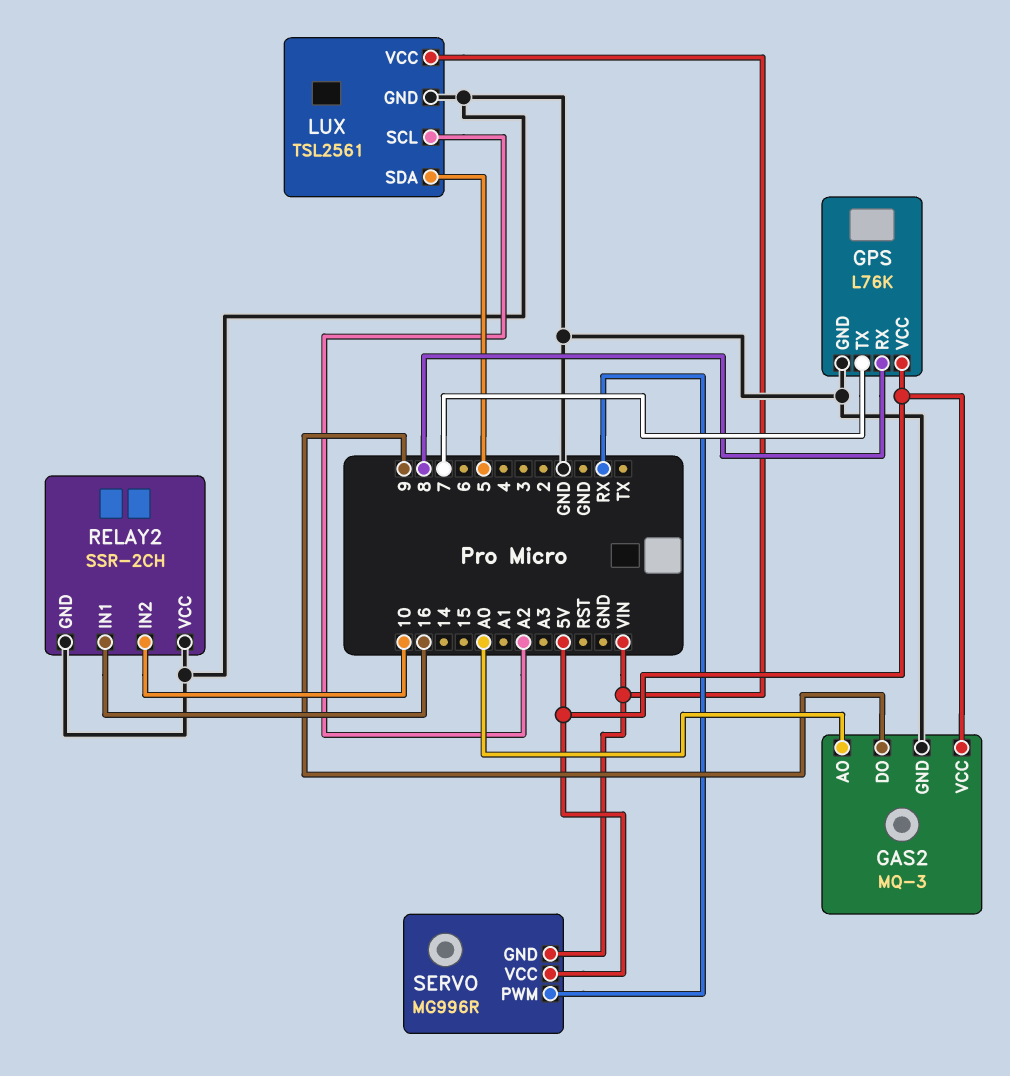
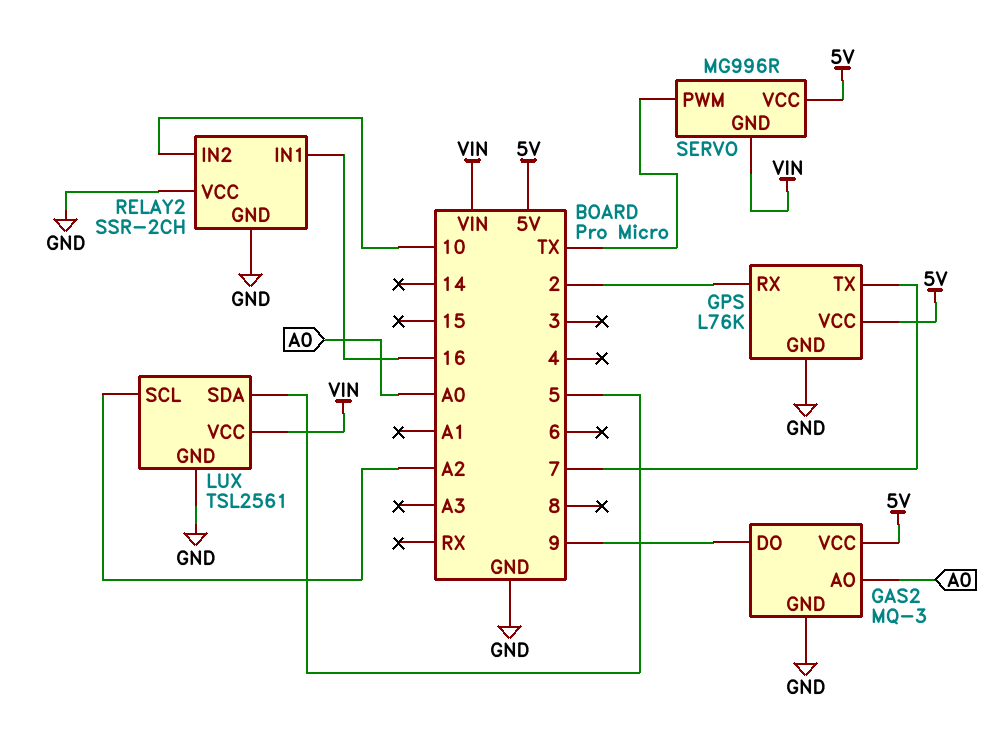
GPS pin RX: 8 -> 2
SERVO pin PWM: RX -> TX

